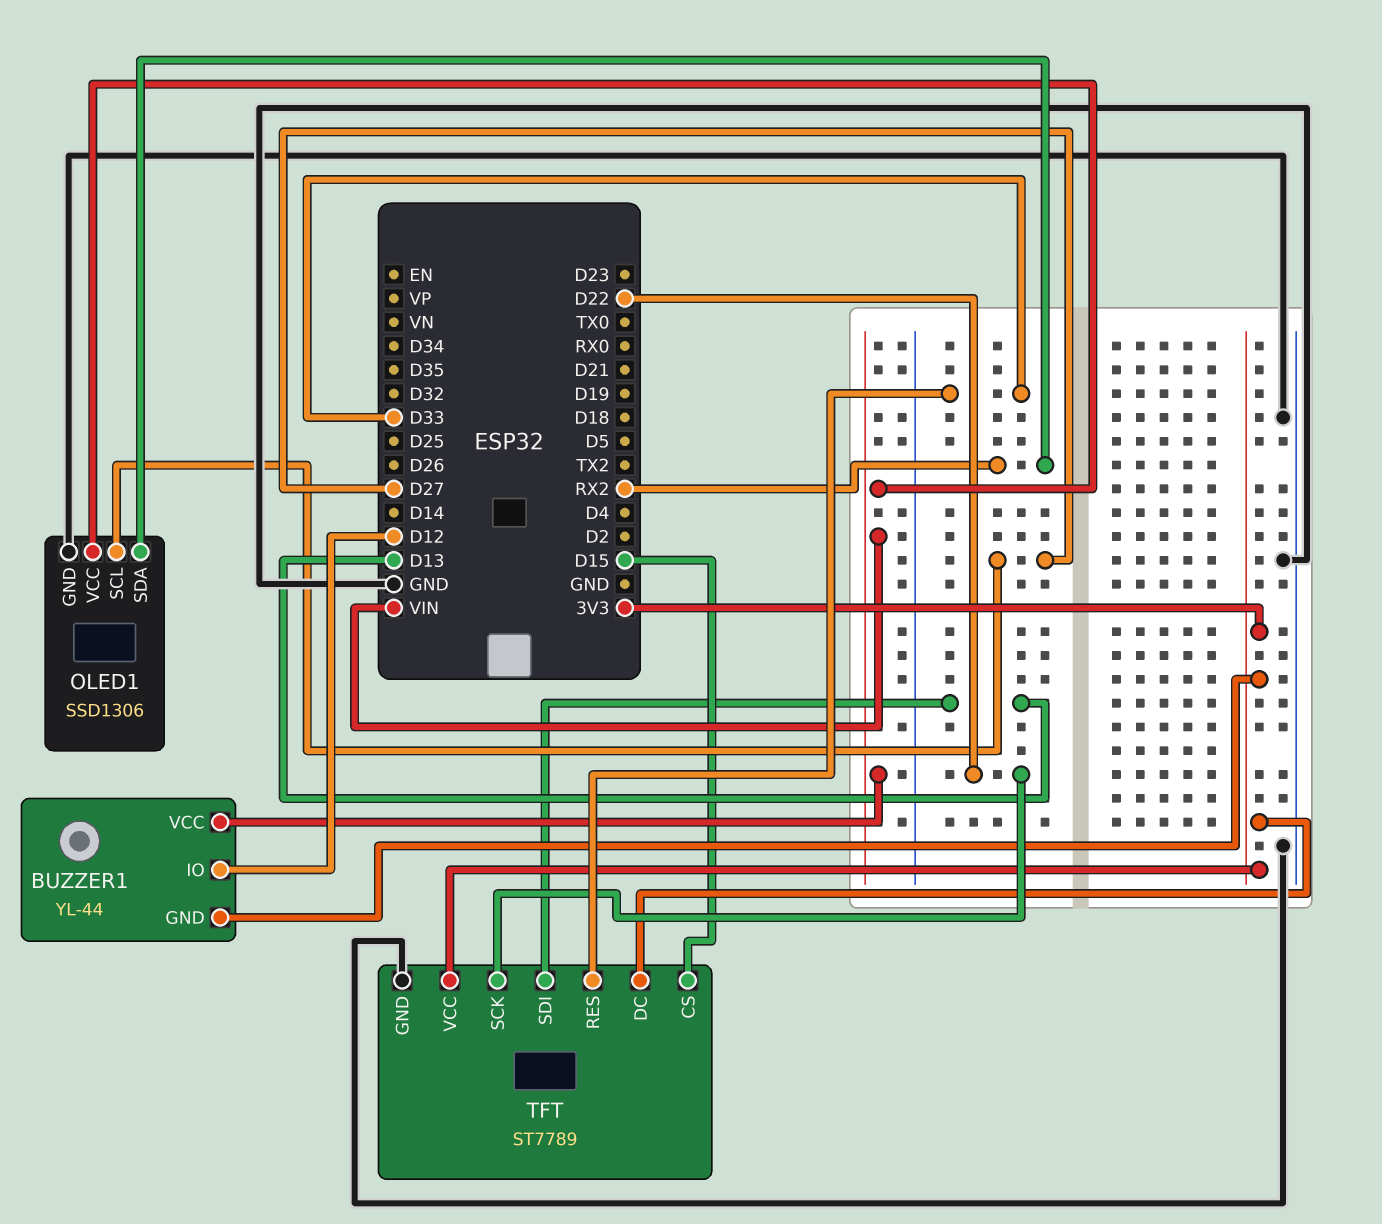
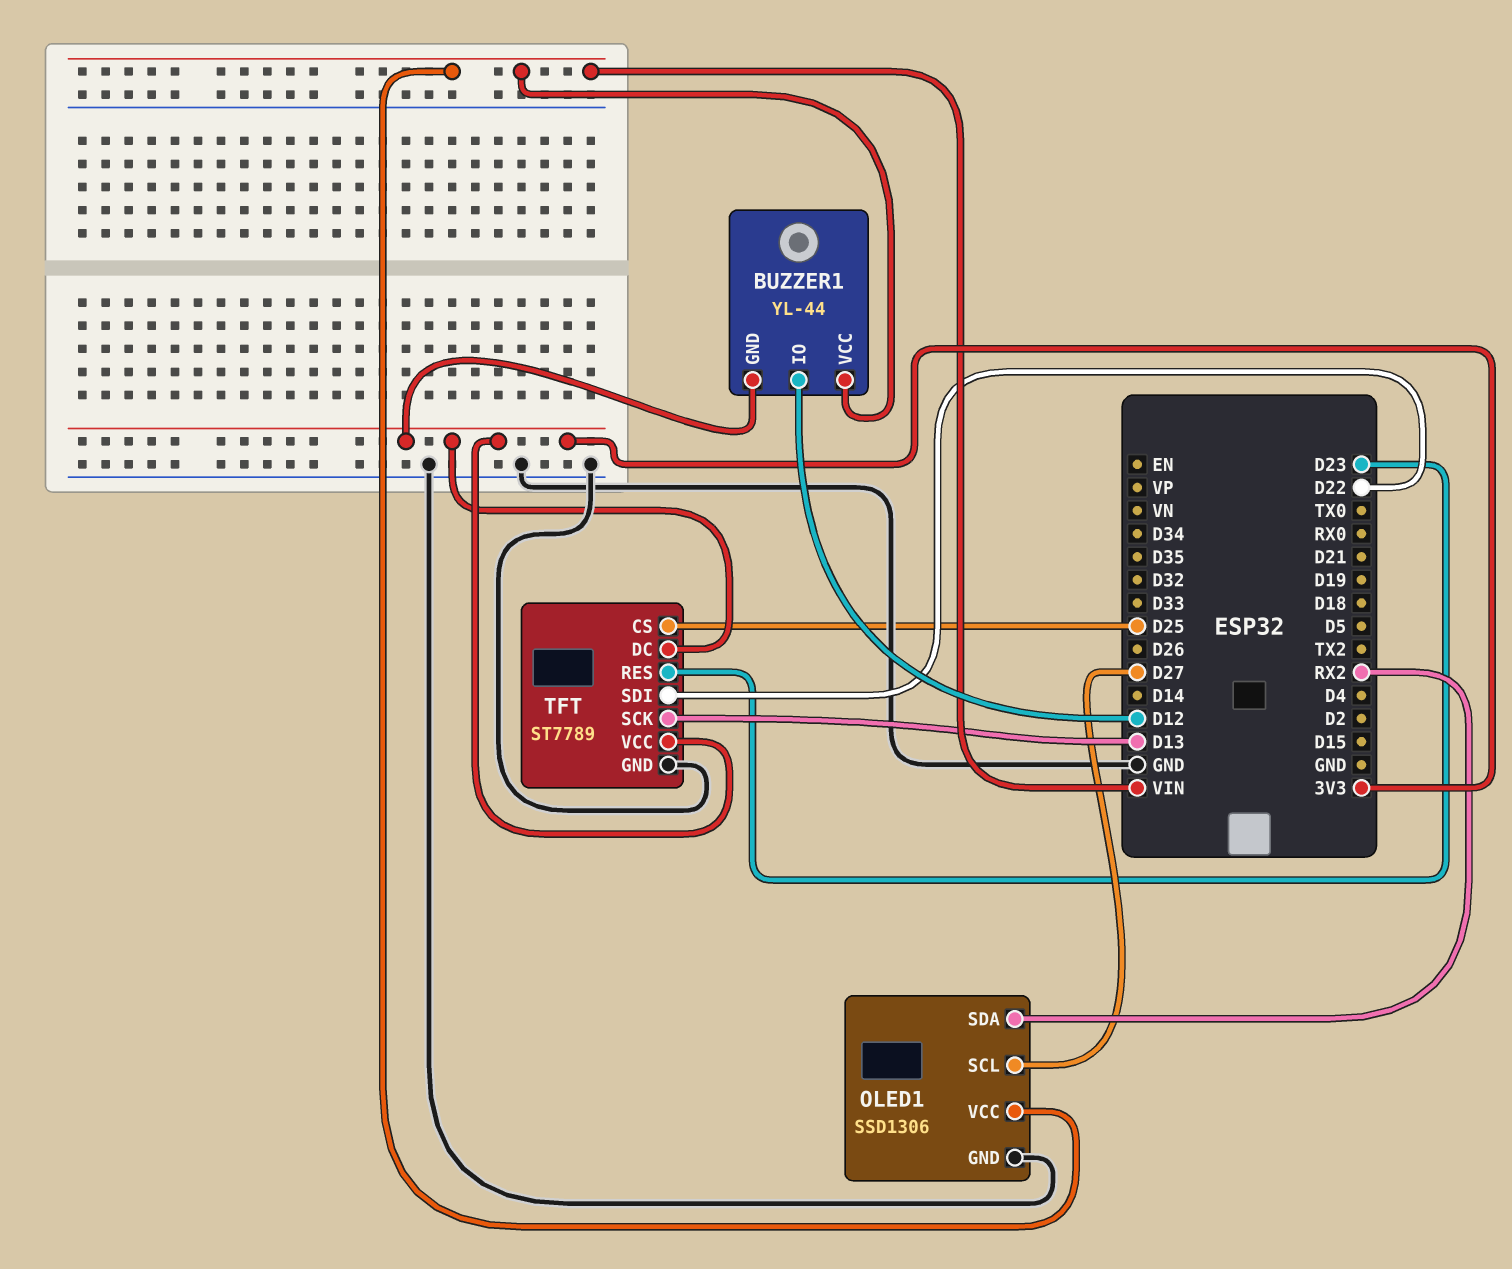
TFT pin CS: D15 -> D25
TFT pin RES: D33 -> D23
TFT pin SCK: D22 -> D13
TFT pin SDI: D13 -> D22

